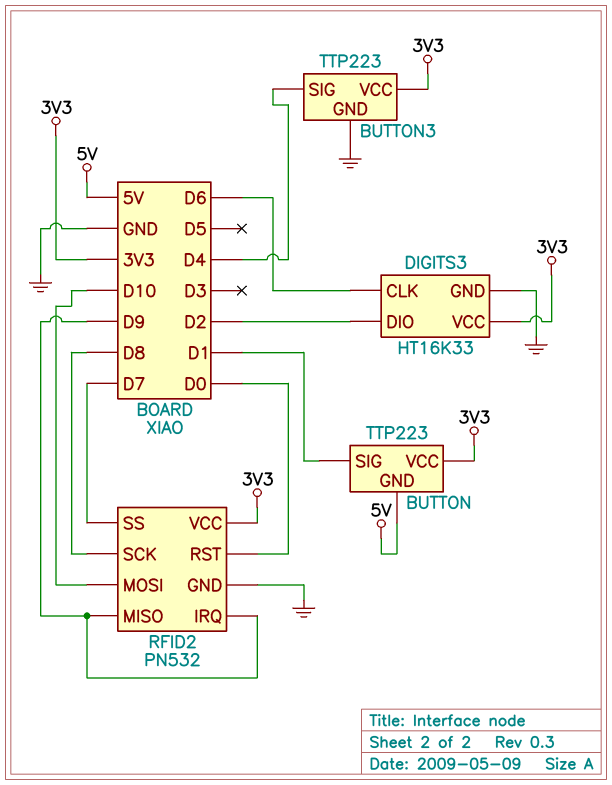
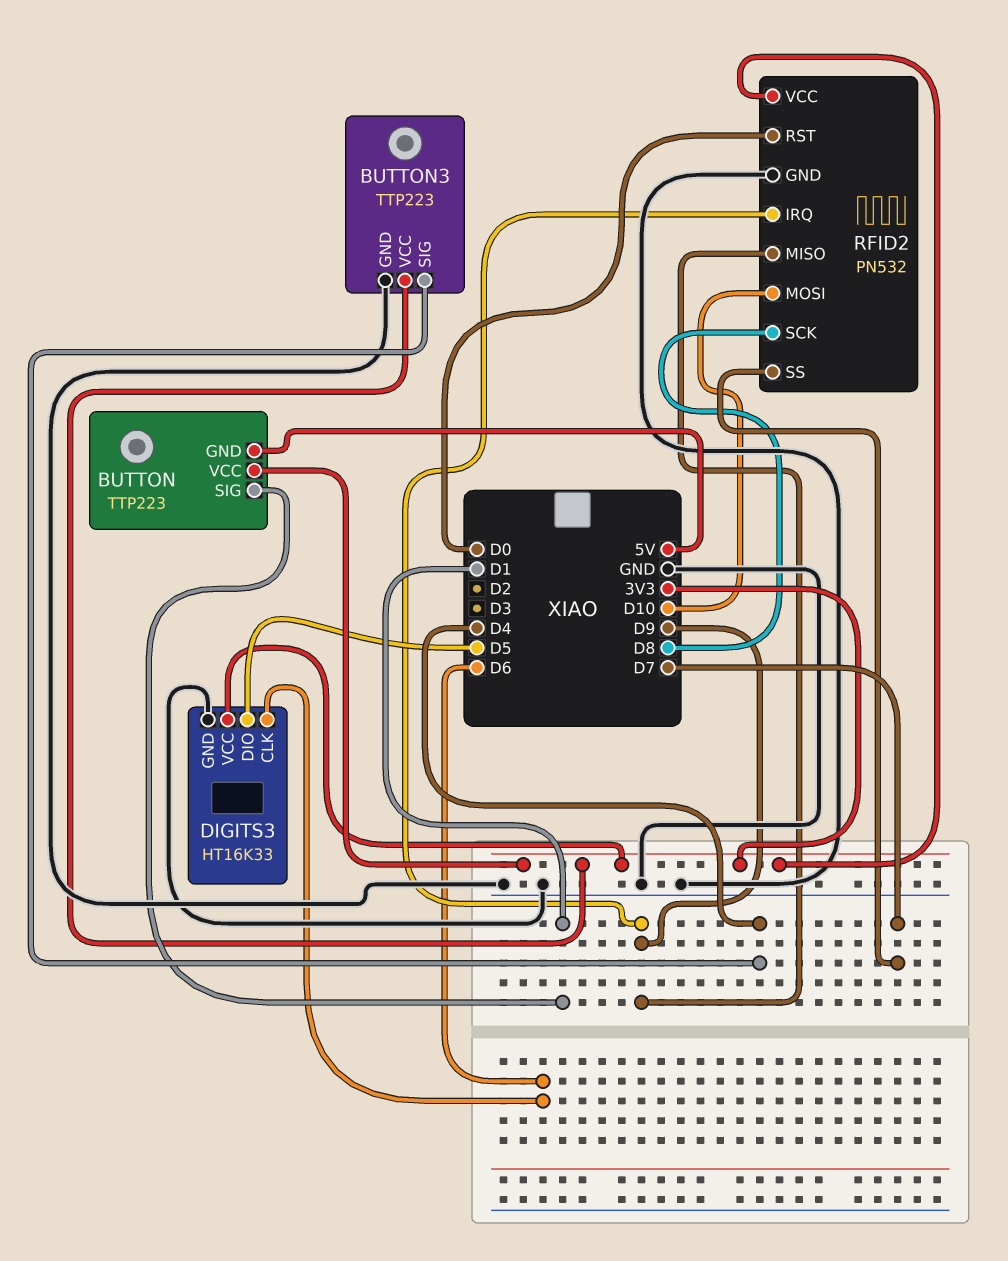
DIGITS3 pin DIO: D2 -> D5

